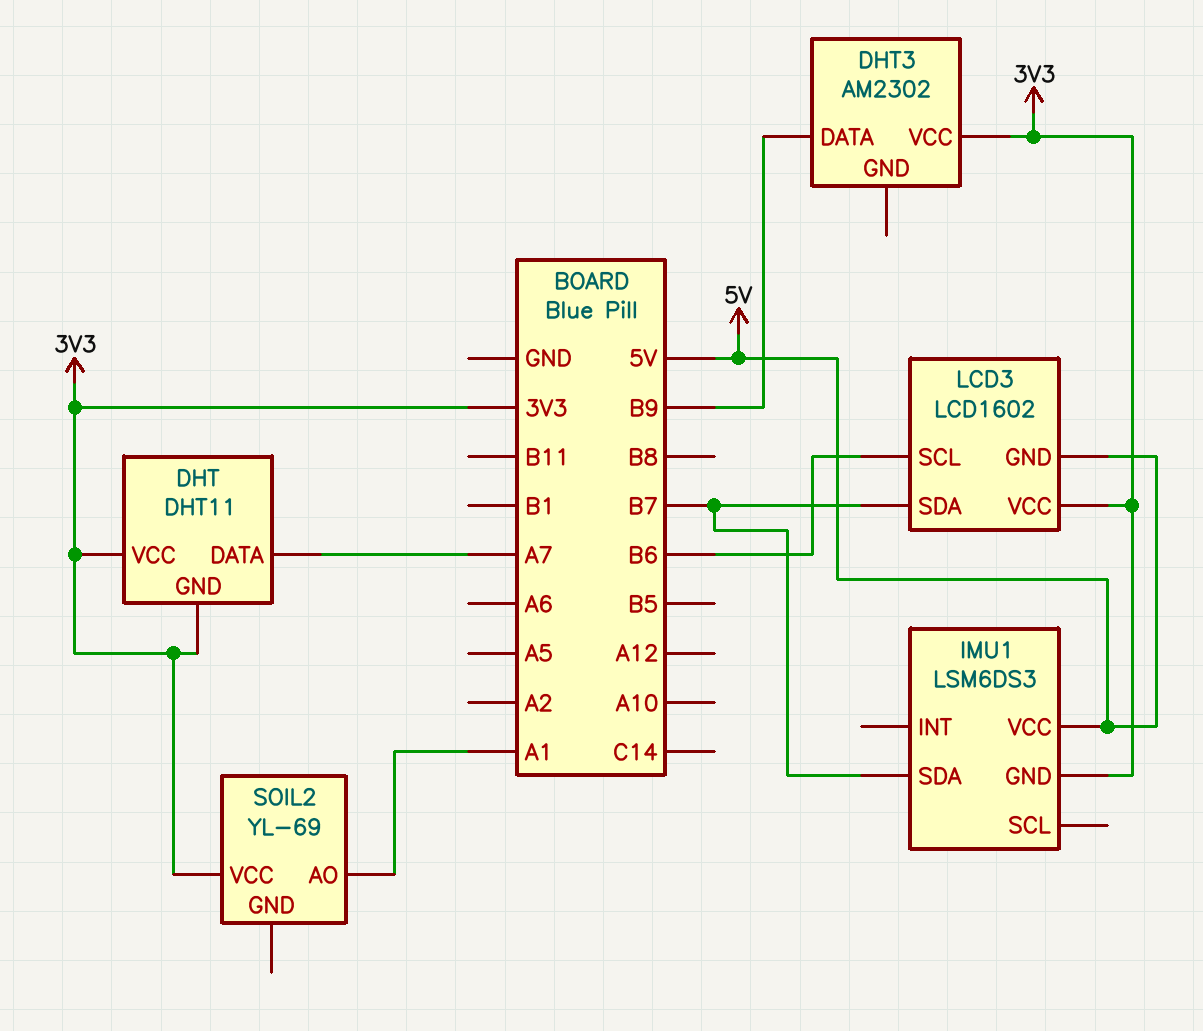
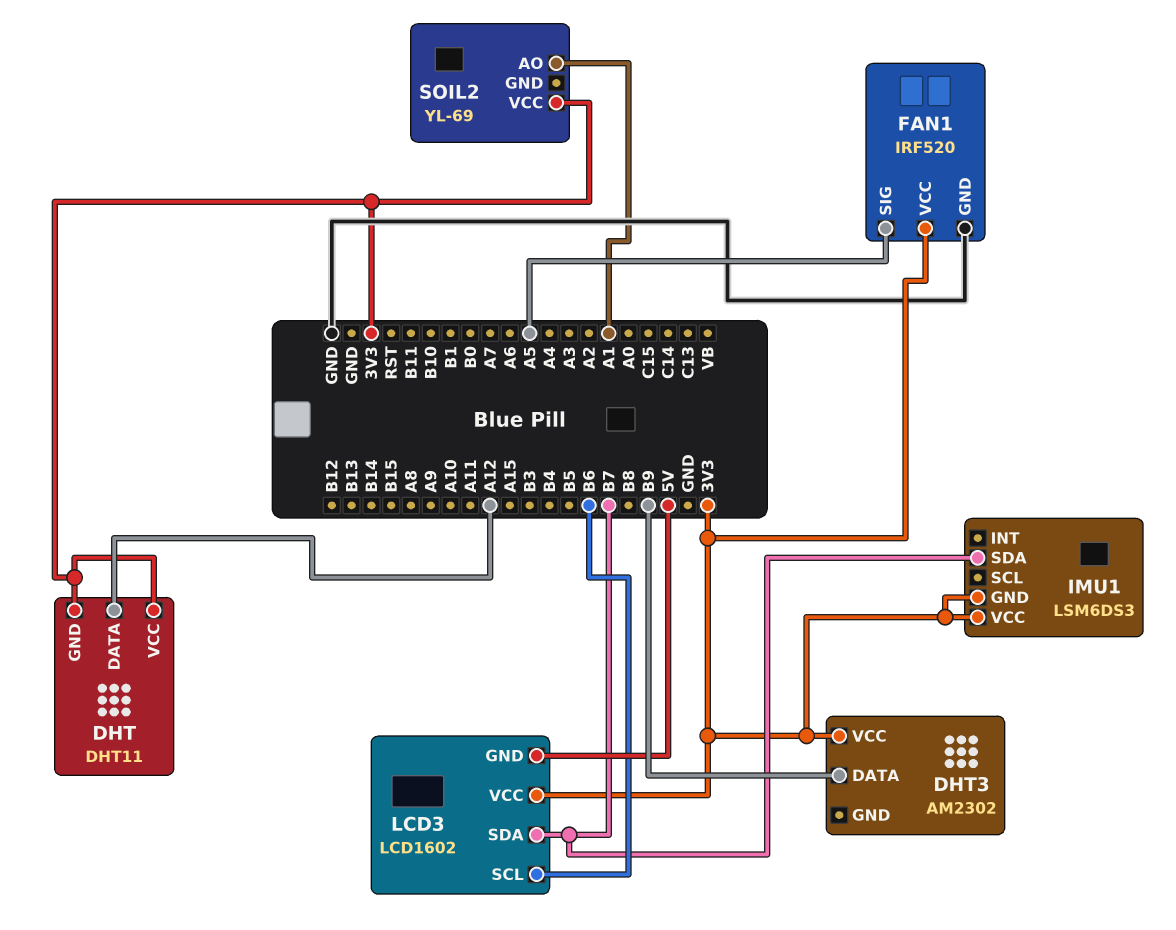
DHT pin DATA: A7 -> A12
FAN1: none -> IRF520
FAN1 pin GND: none -> GND
FAN1 pin SIG: none -> A5
FAN1 pin VCC: none -> 3V3
IMU1 pin VCC: 5V -> 3V3

